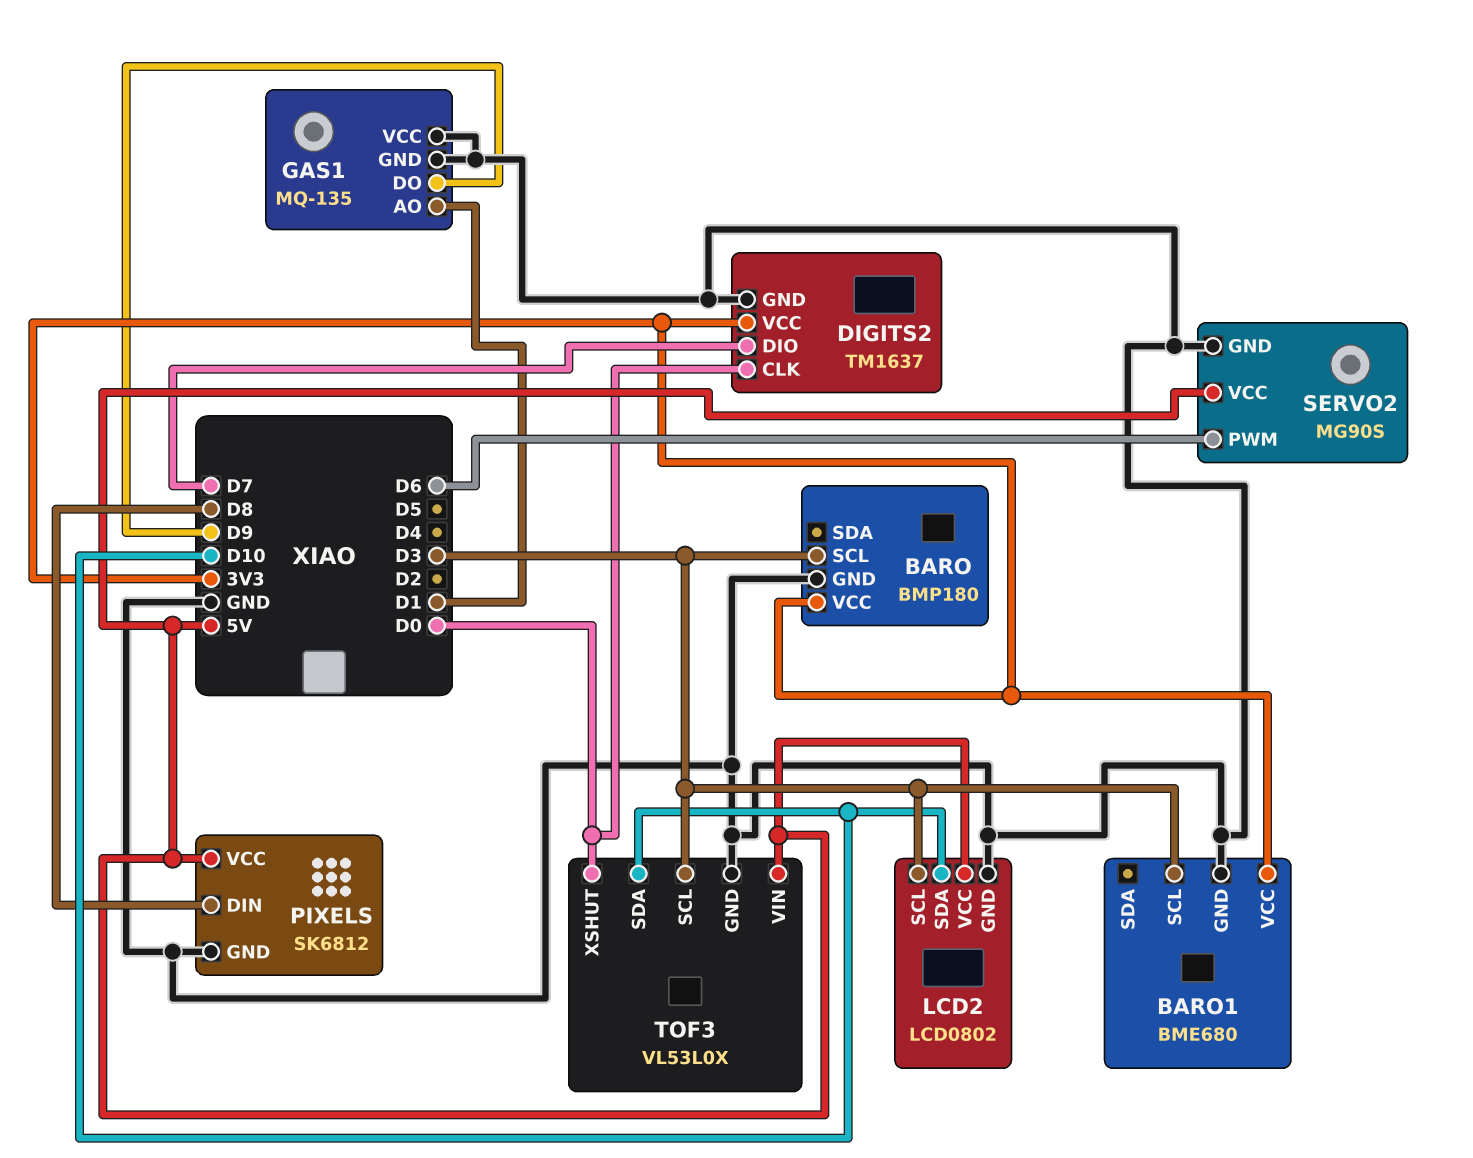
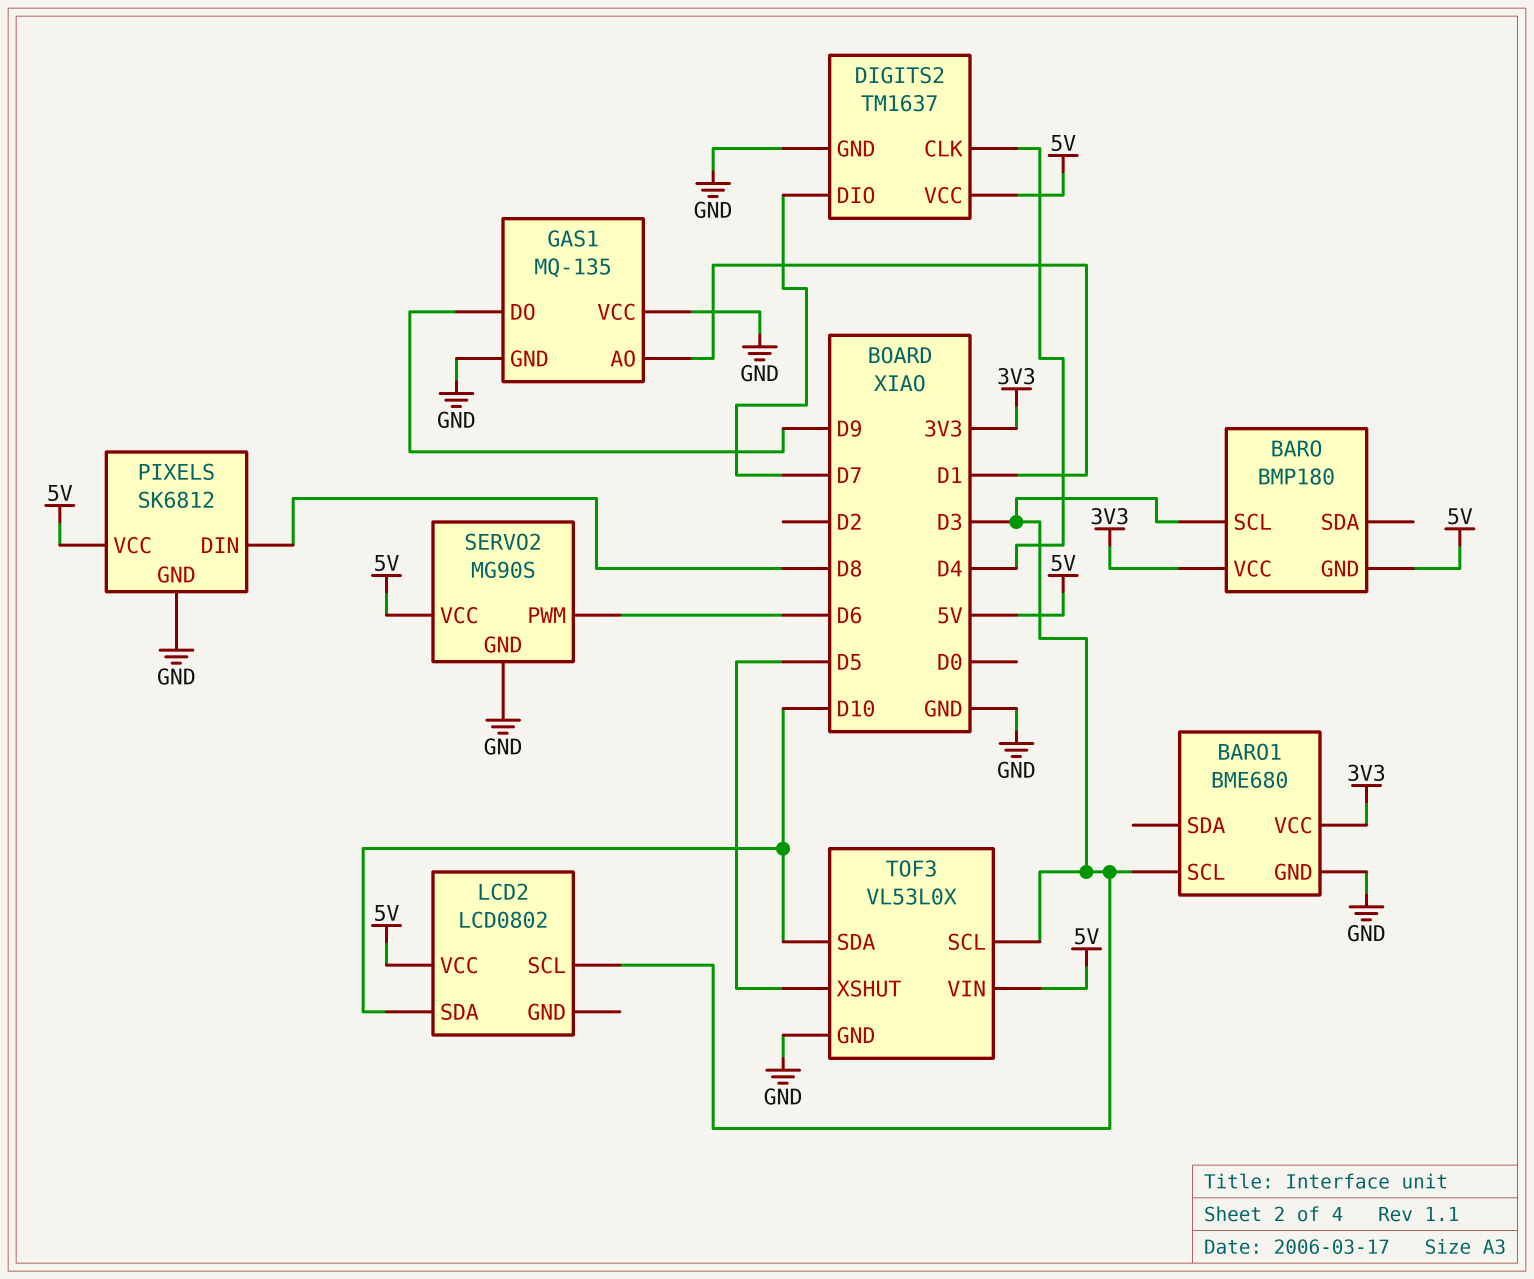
BARO pin GND: GND -> 5V
DIGITS2 pin CLK: D0 -> D4
DIGITS2 pin VCC: 3V3 -> 5V
LCD2 pin GND: GND -> none
TOF3 pin XSHUT: D0 -> D5

